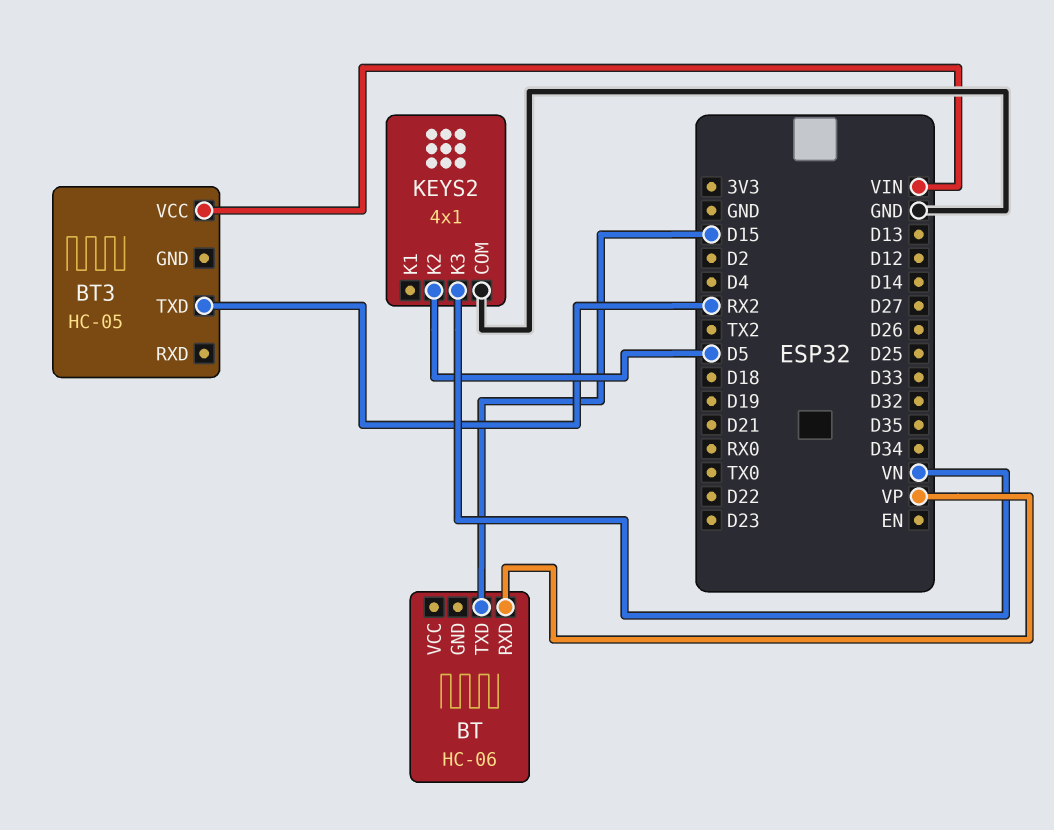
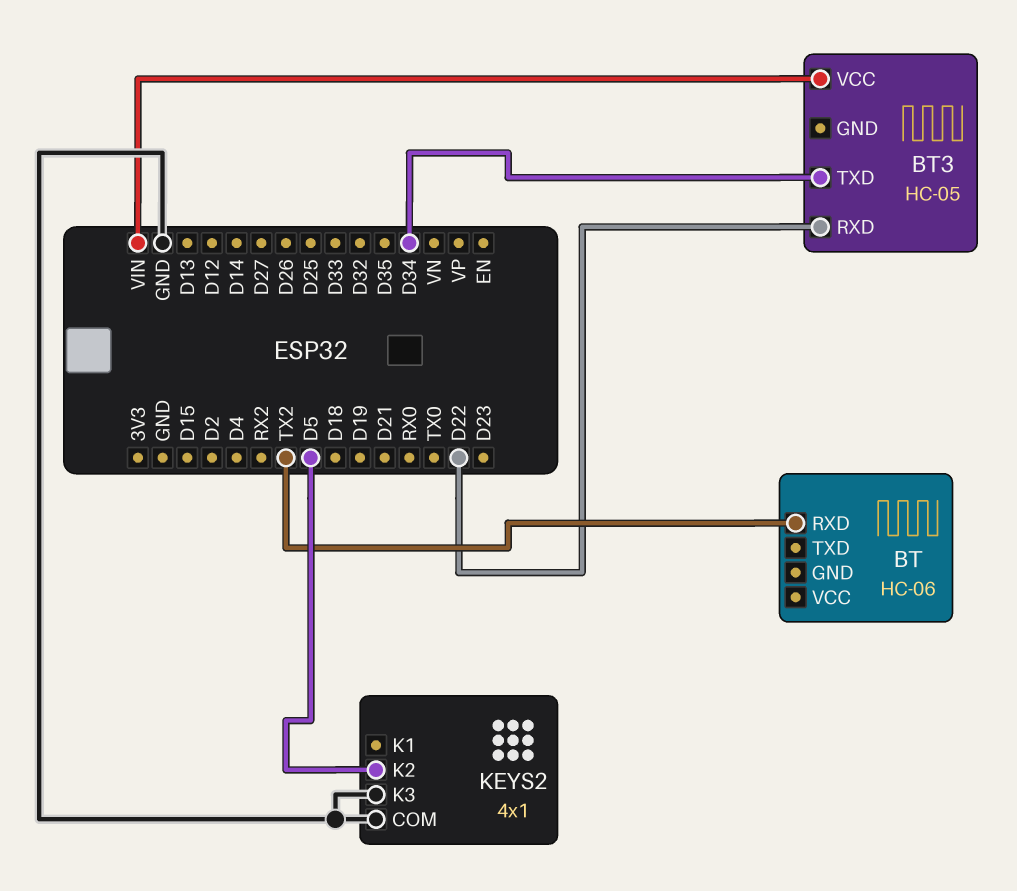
BT pin RXD: VP -> TX2
BT pin TXD: D15 -> none
BT3 pin RXD: none -> D22
BT3 pin TXD: RX2 -> D34
KEYS2 pin K3: VN -> GND

